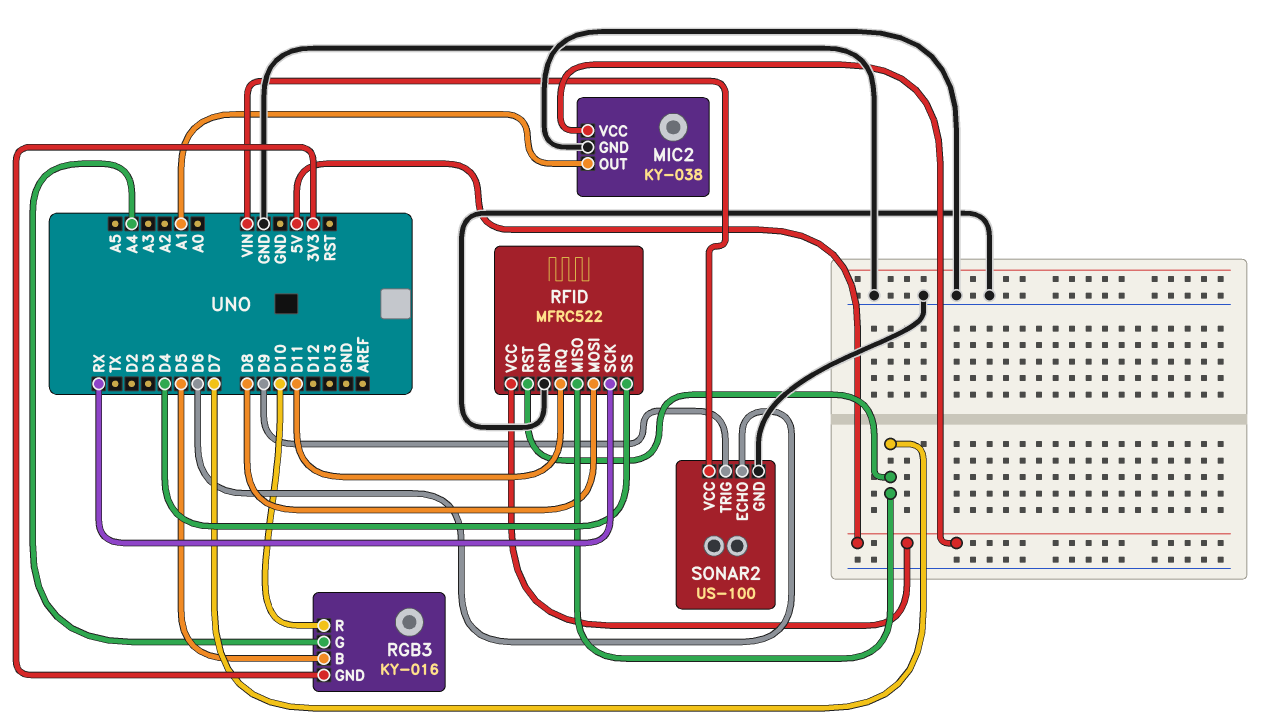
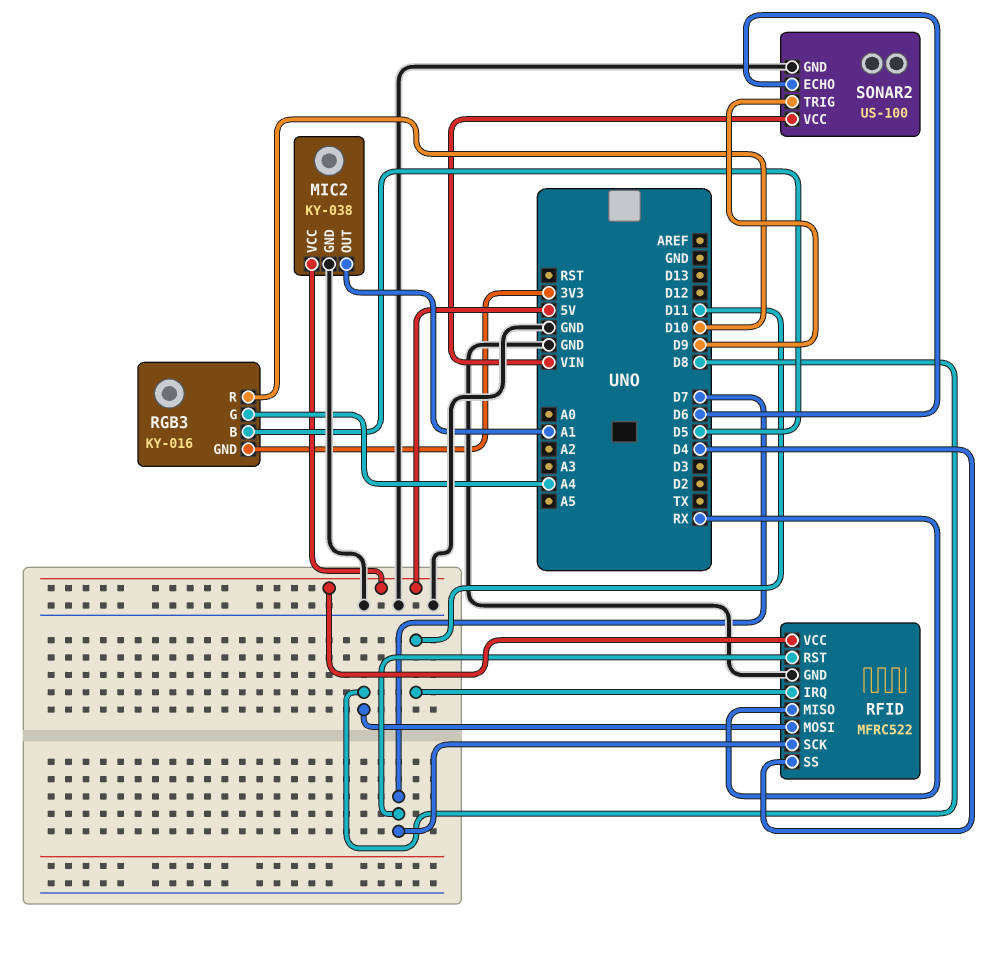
RFID pin MISO: D7 -> RX
RFID pin SCK: RX -> D7

